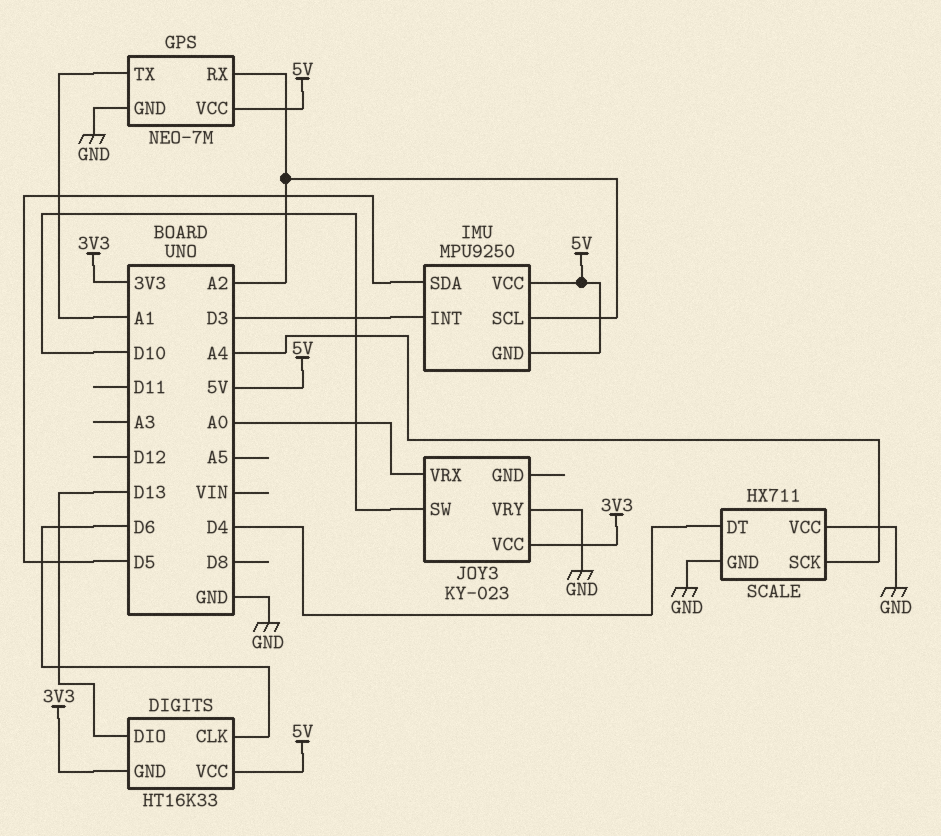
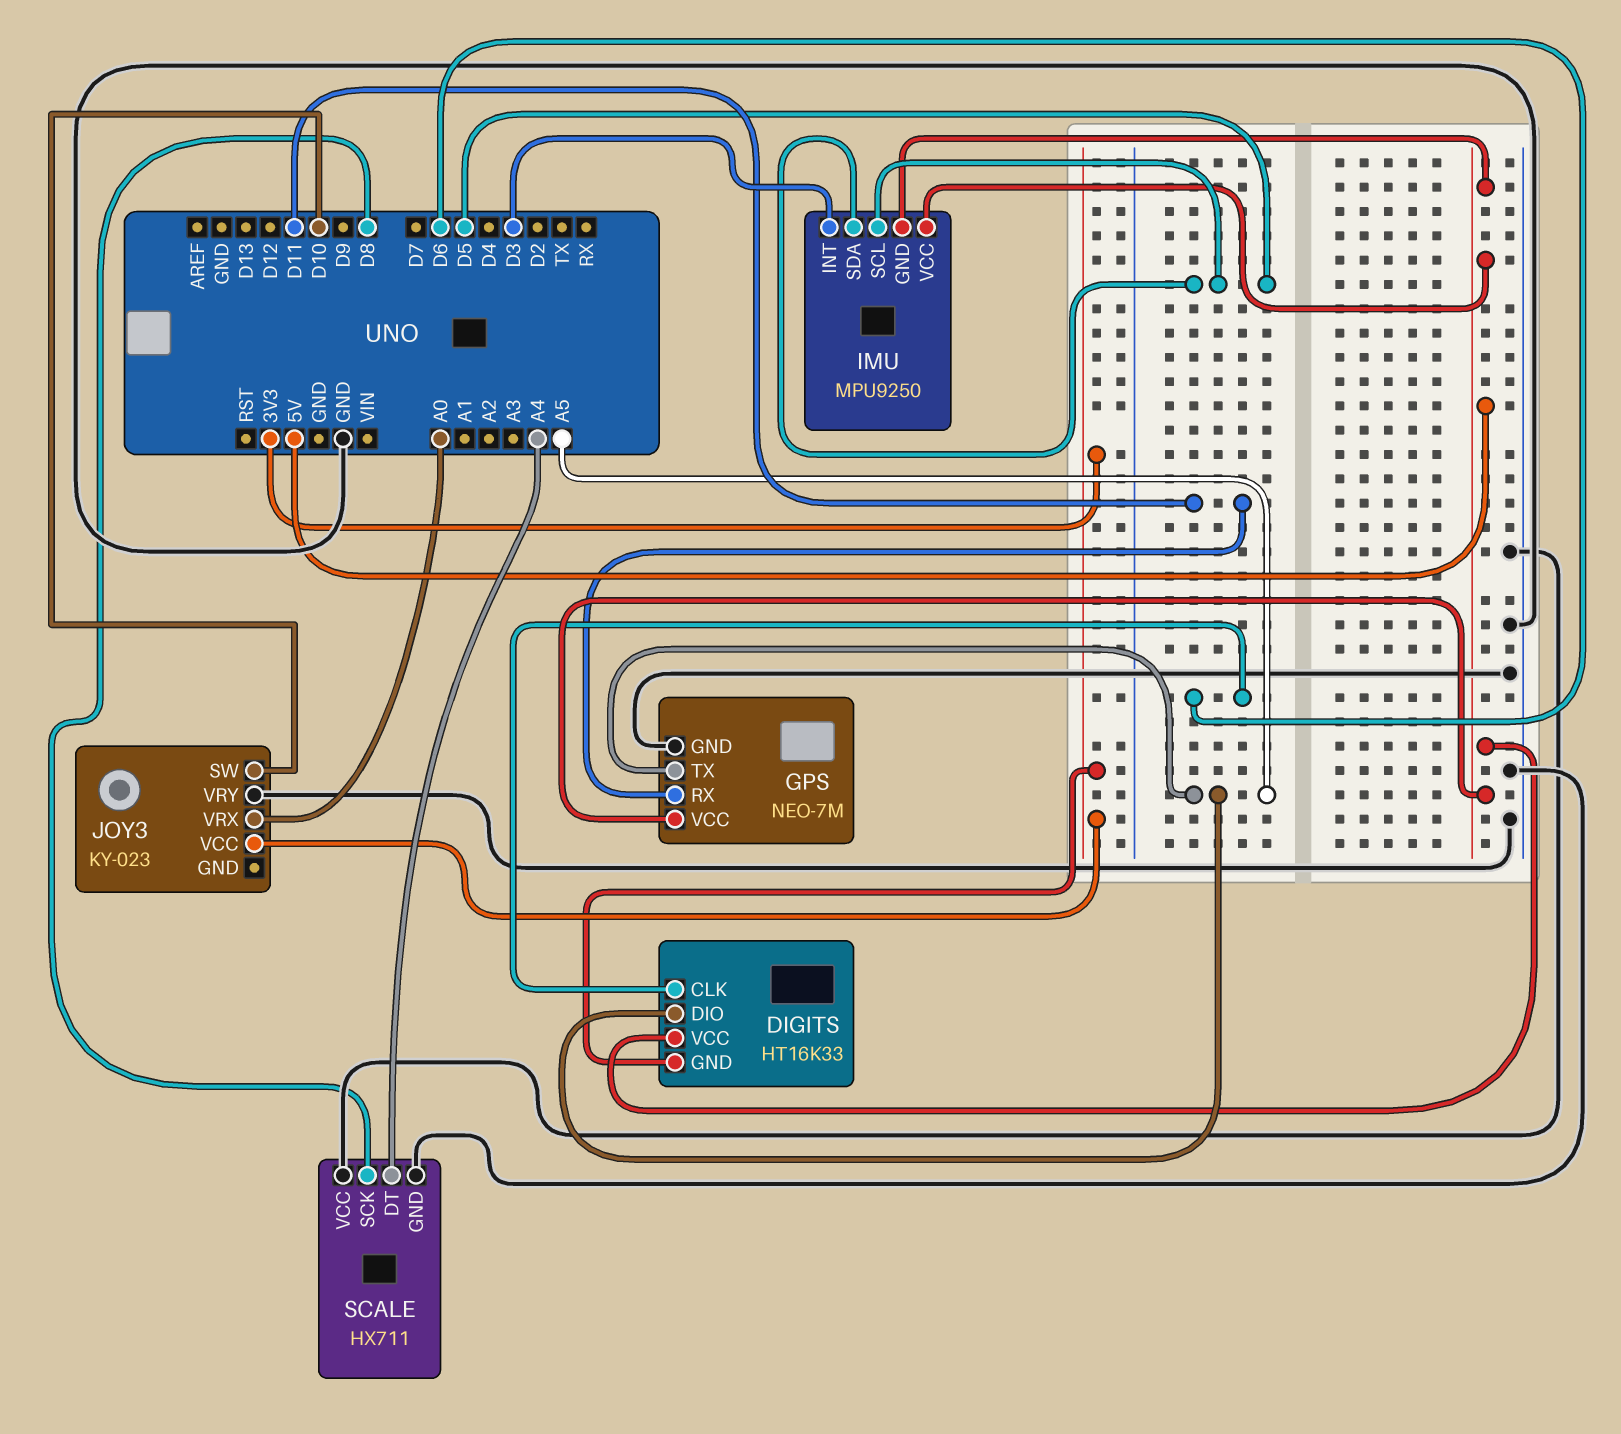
DIGITS pin DIO: D13 -> A5
GPS pin RX: A2 -> D11
GPS pin TX: A1 -> A5
IMU pin SCL: A2 -> D5
SCALE pin DT: D4 -> A4
SCALE pin SCK: A4 -> D8

